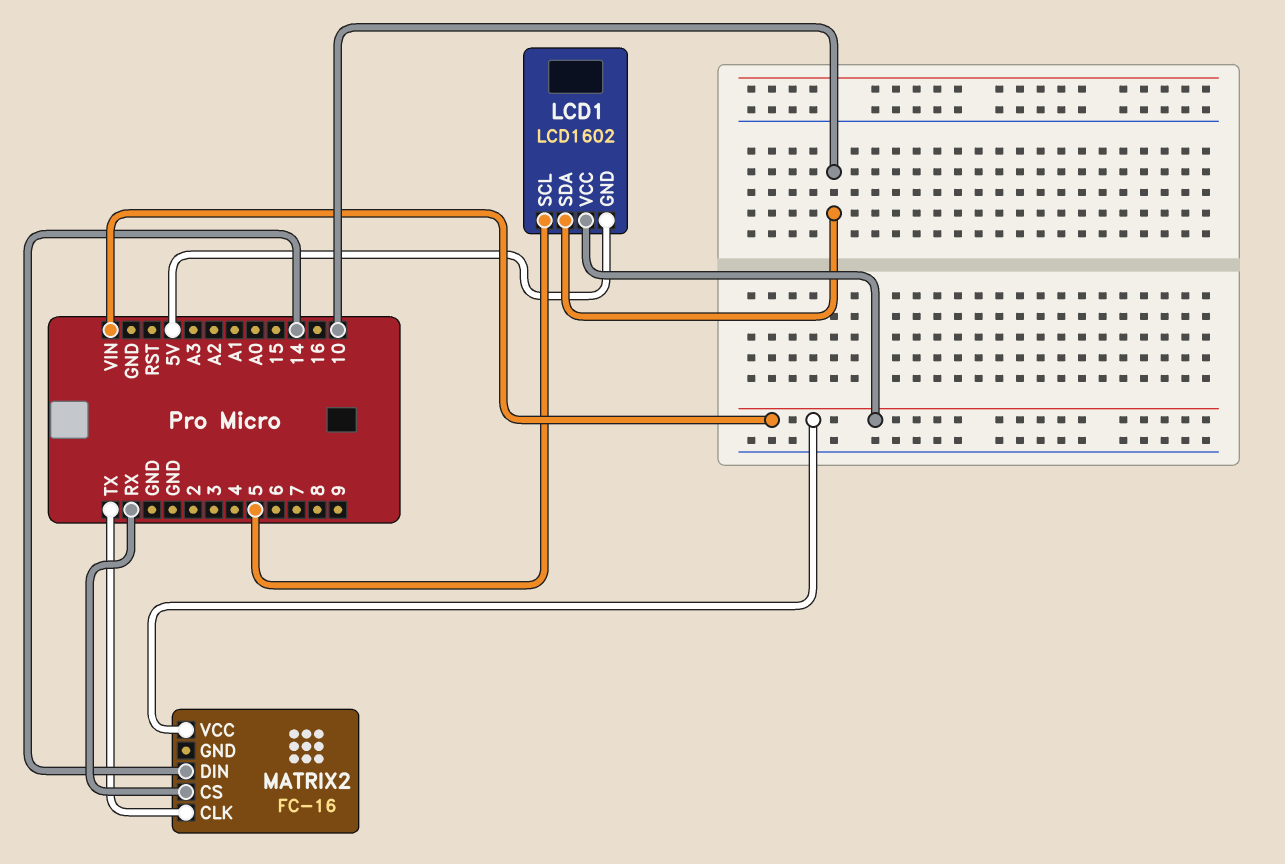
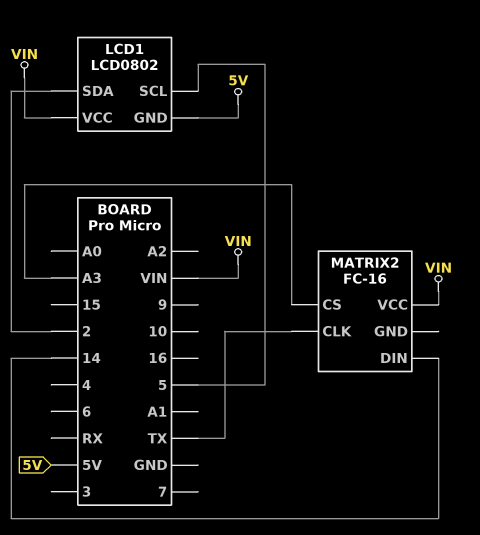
LCD1: LCD1602 -> LCD0802
LCD1 pin SDA: 10 -> 2
MATRIX2 pin CS: RX -> A3

